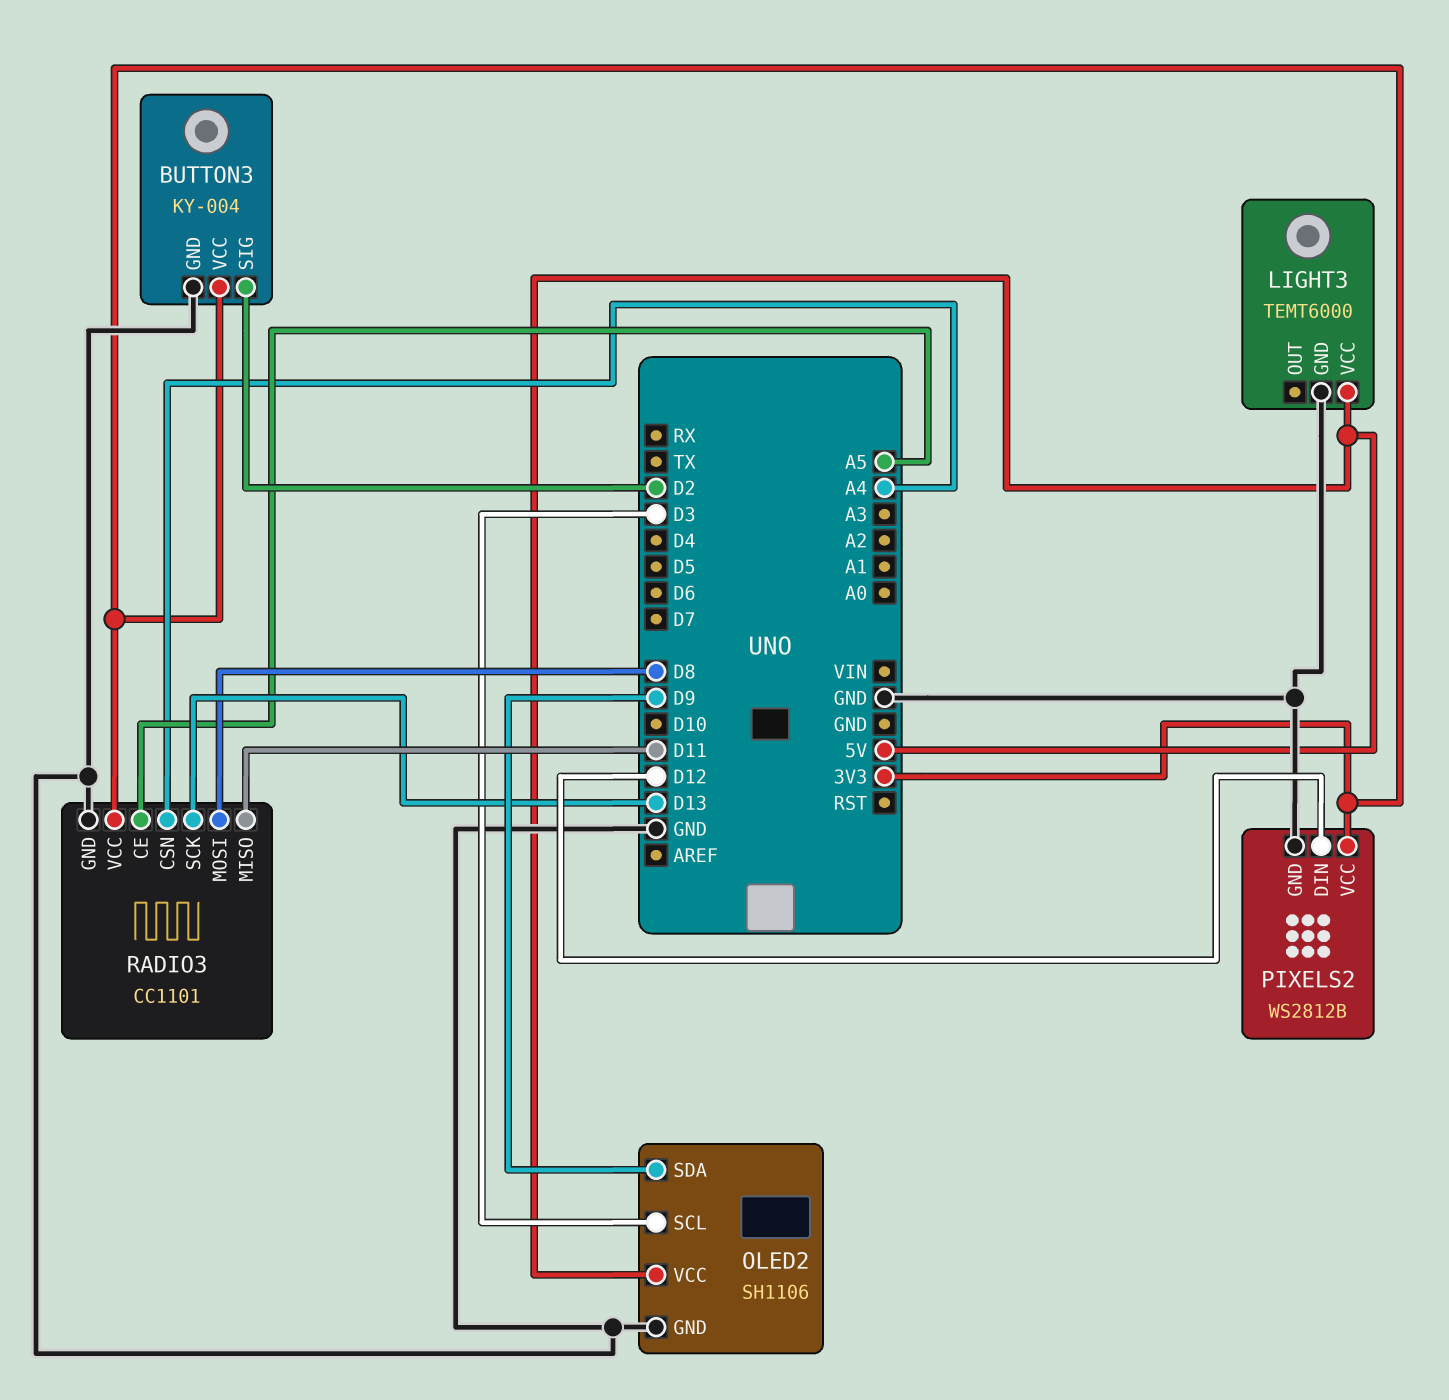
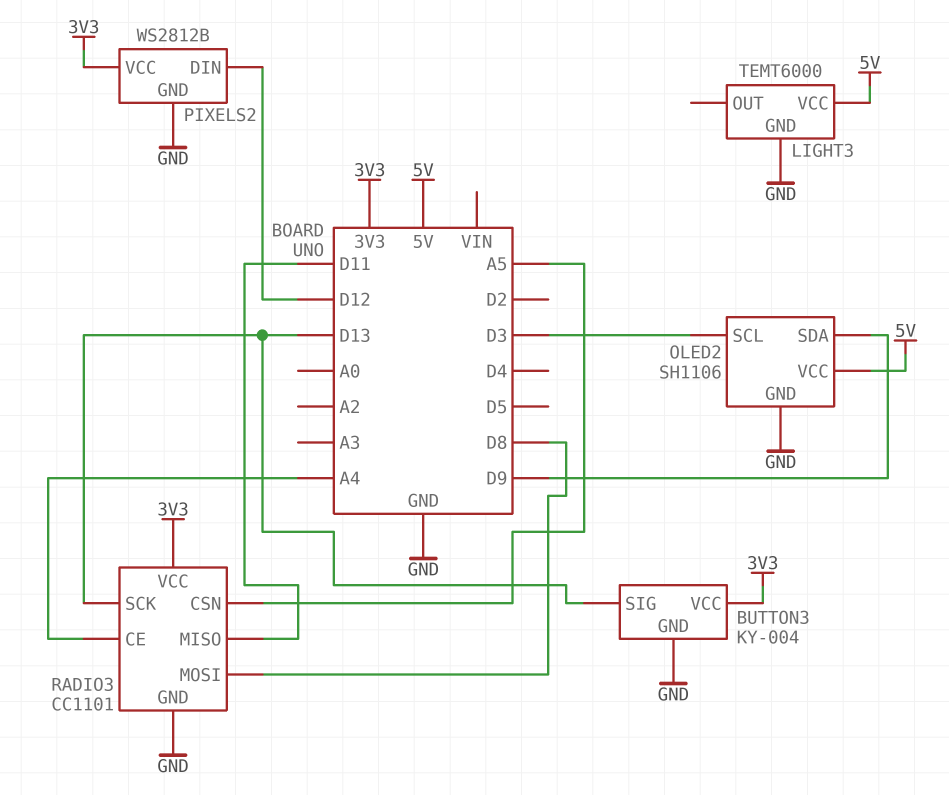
BUTTON3 pin SIG: D2 -> D13
RADIO3 pin CE: A5 -> A4
RADIO3 pin CSN: A4 -> A5

